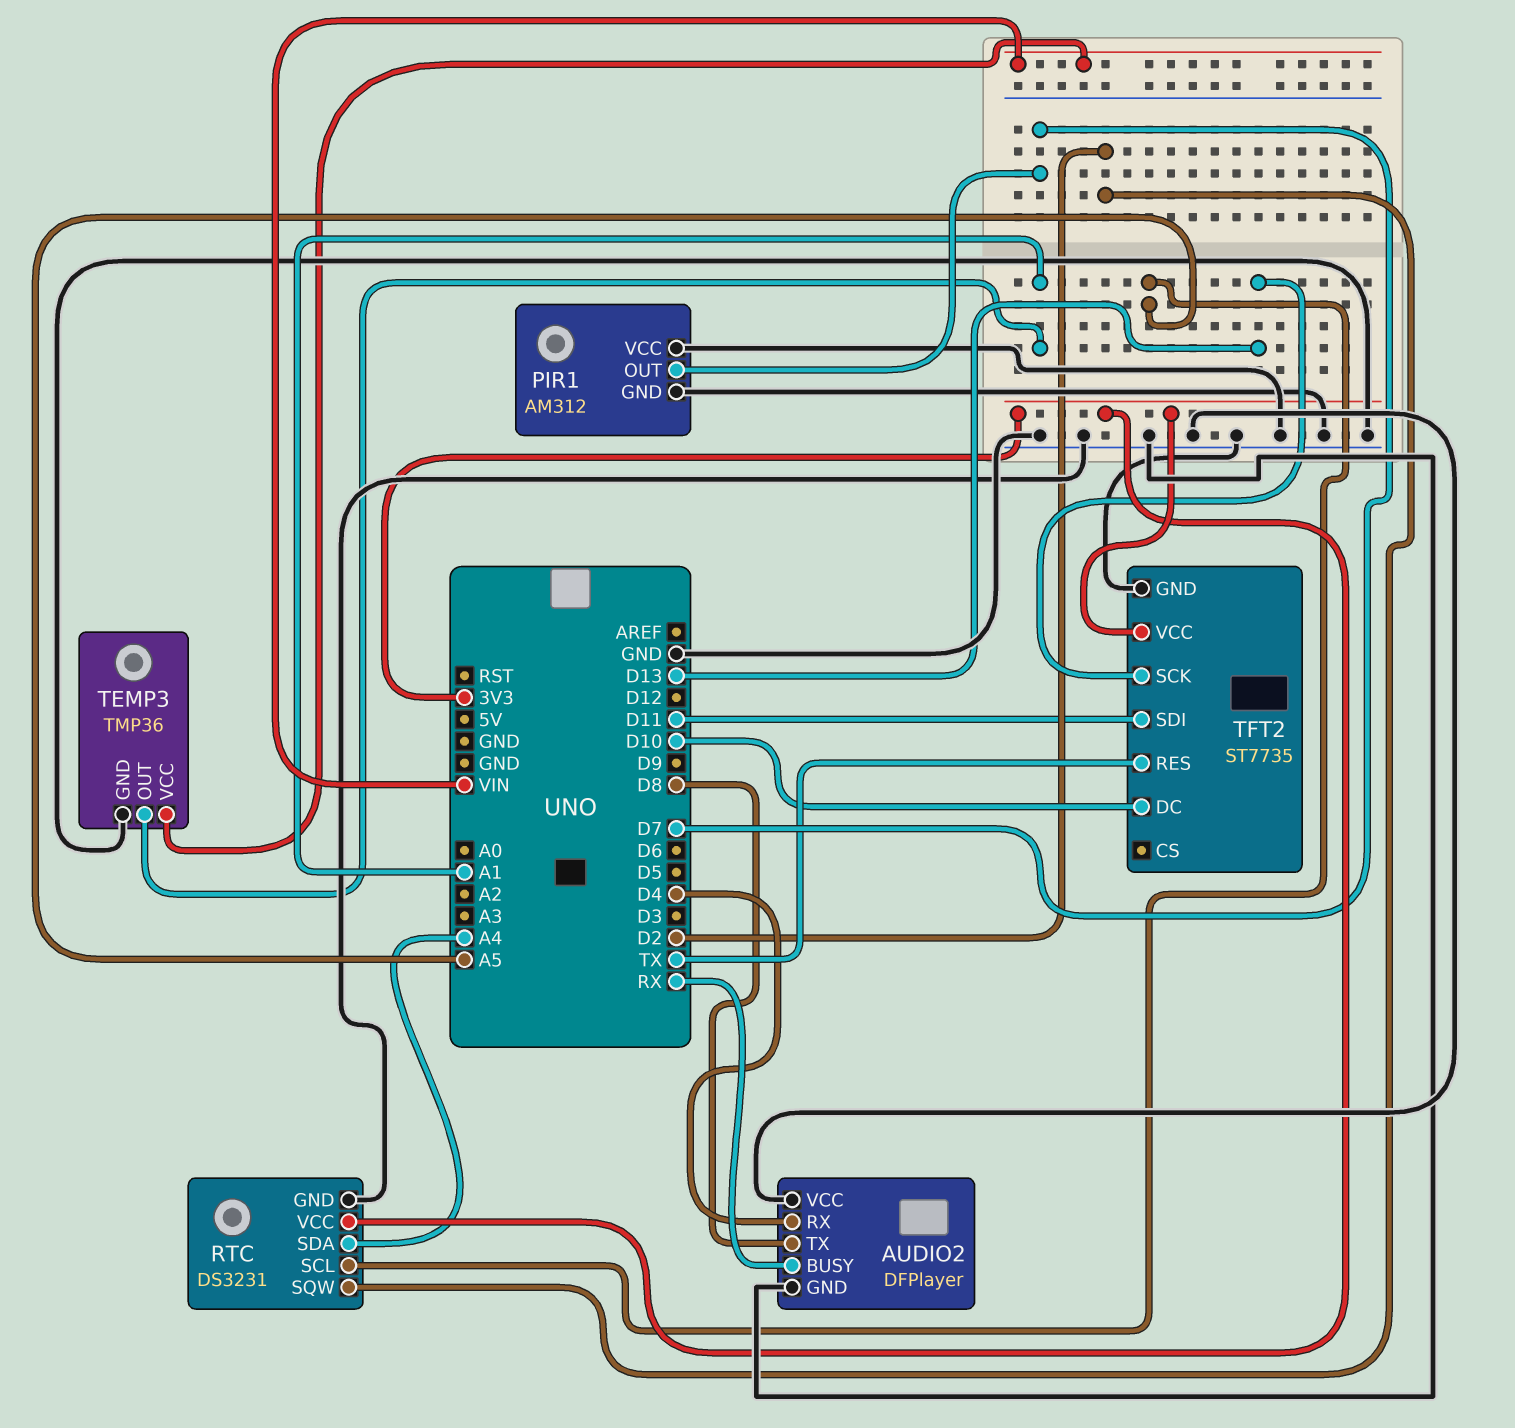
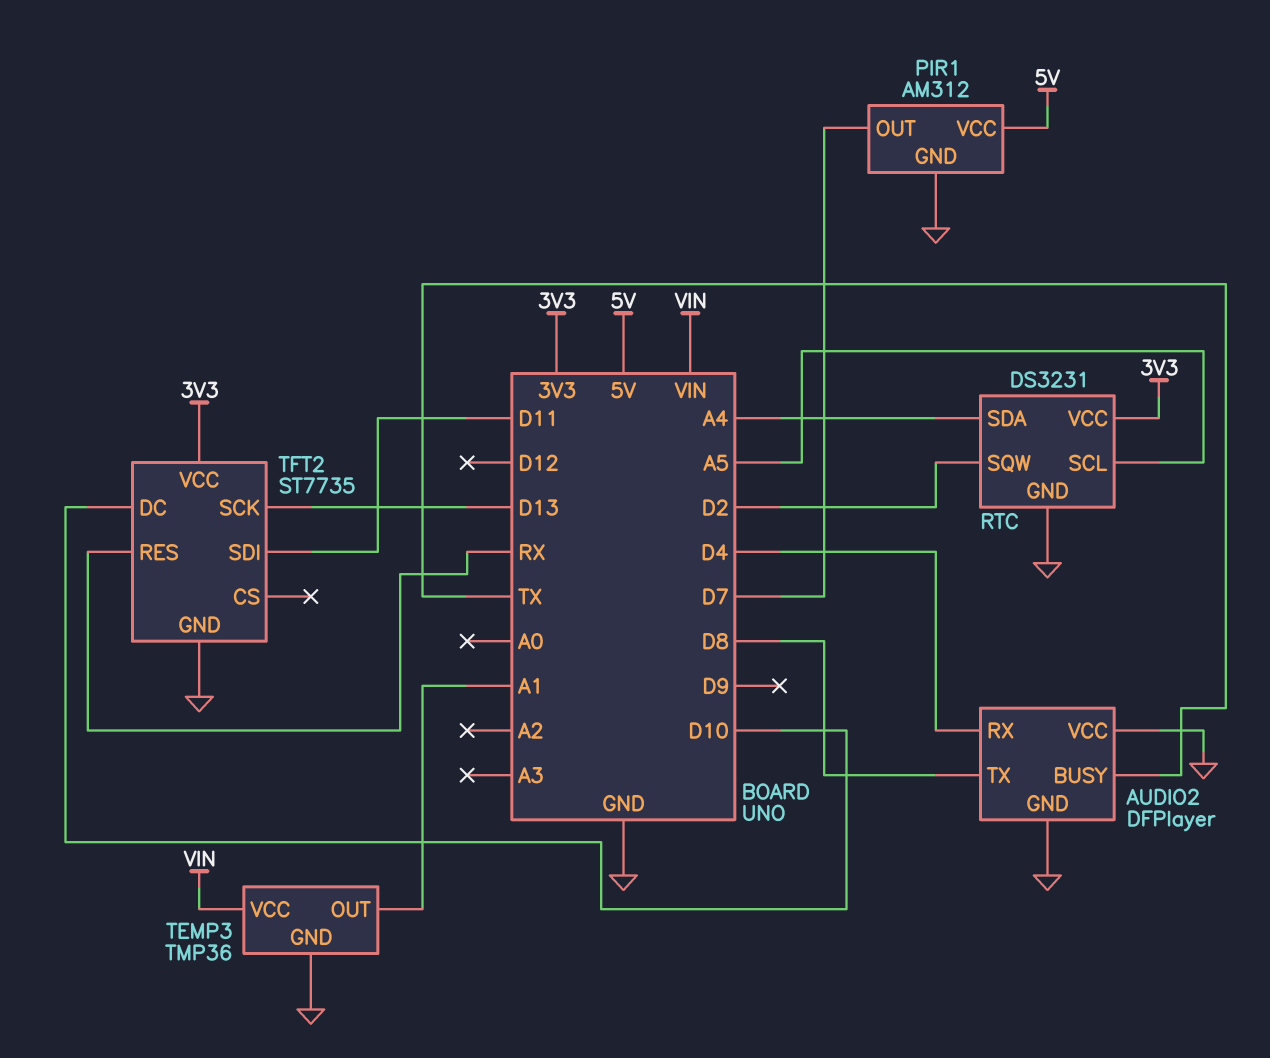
AUDIO2 pin BUSY: RX -> TX
PIR1 pin VCC: GND -> 5V
TFT2 pin RES: TX -> RX

